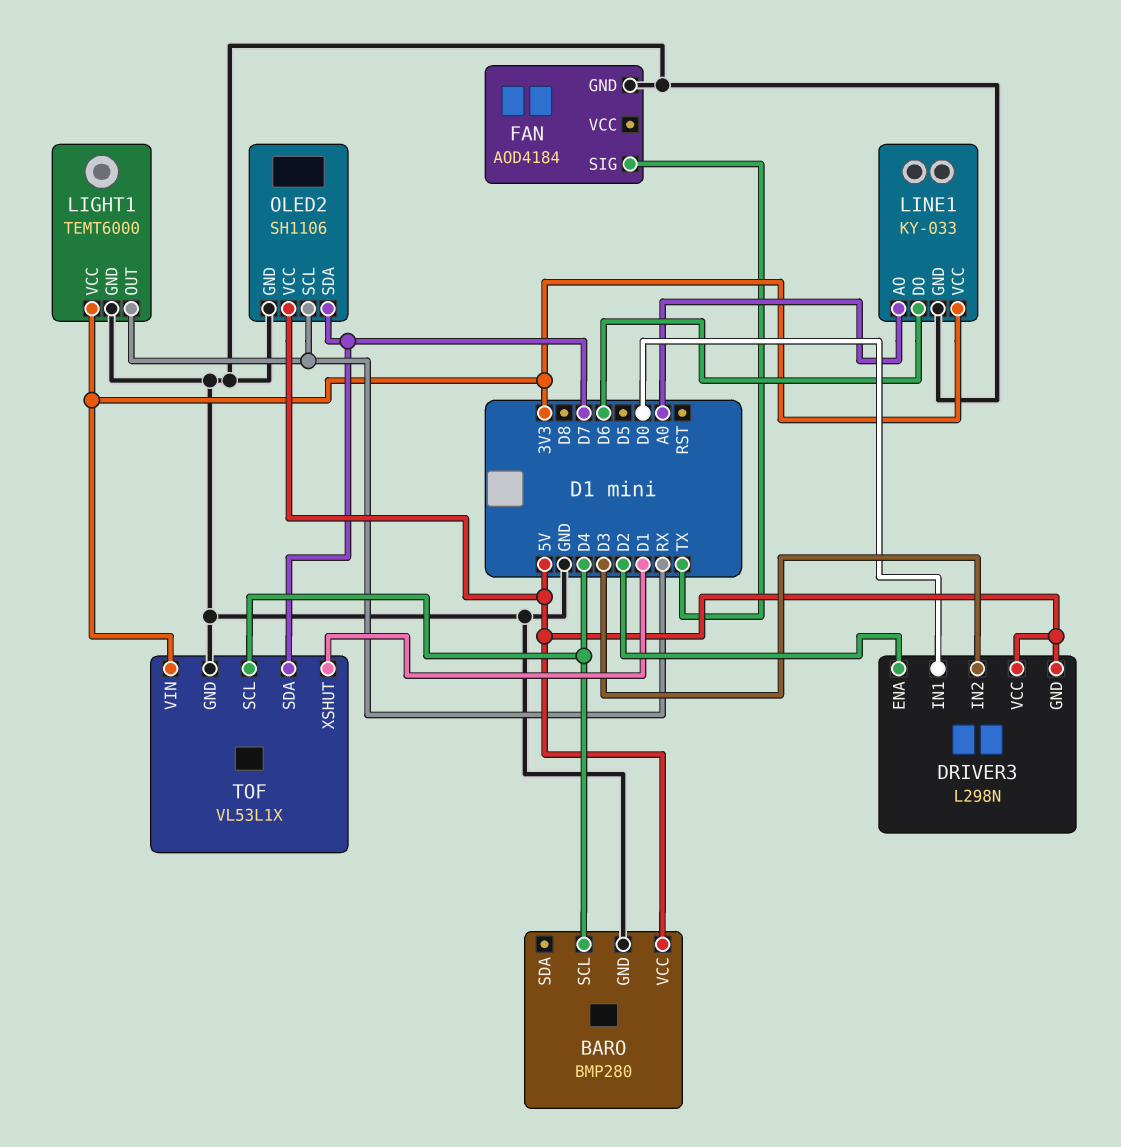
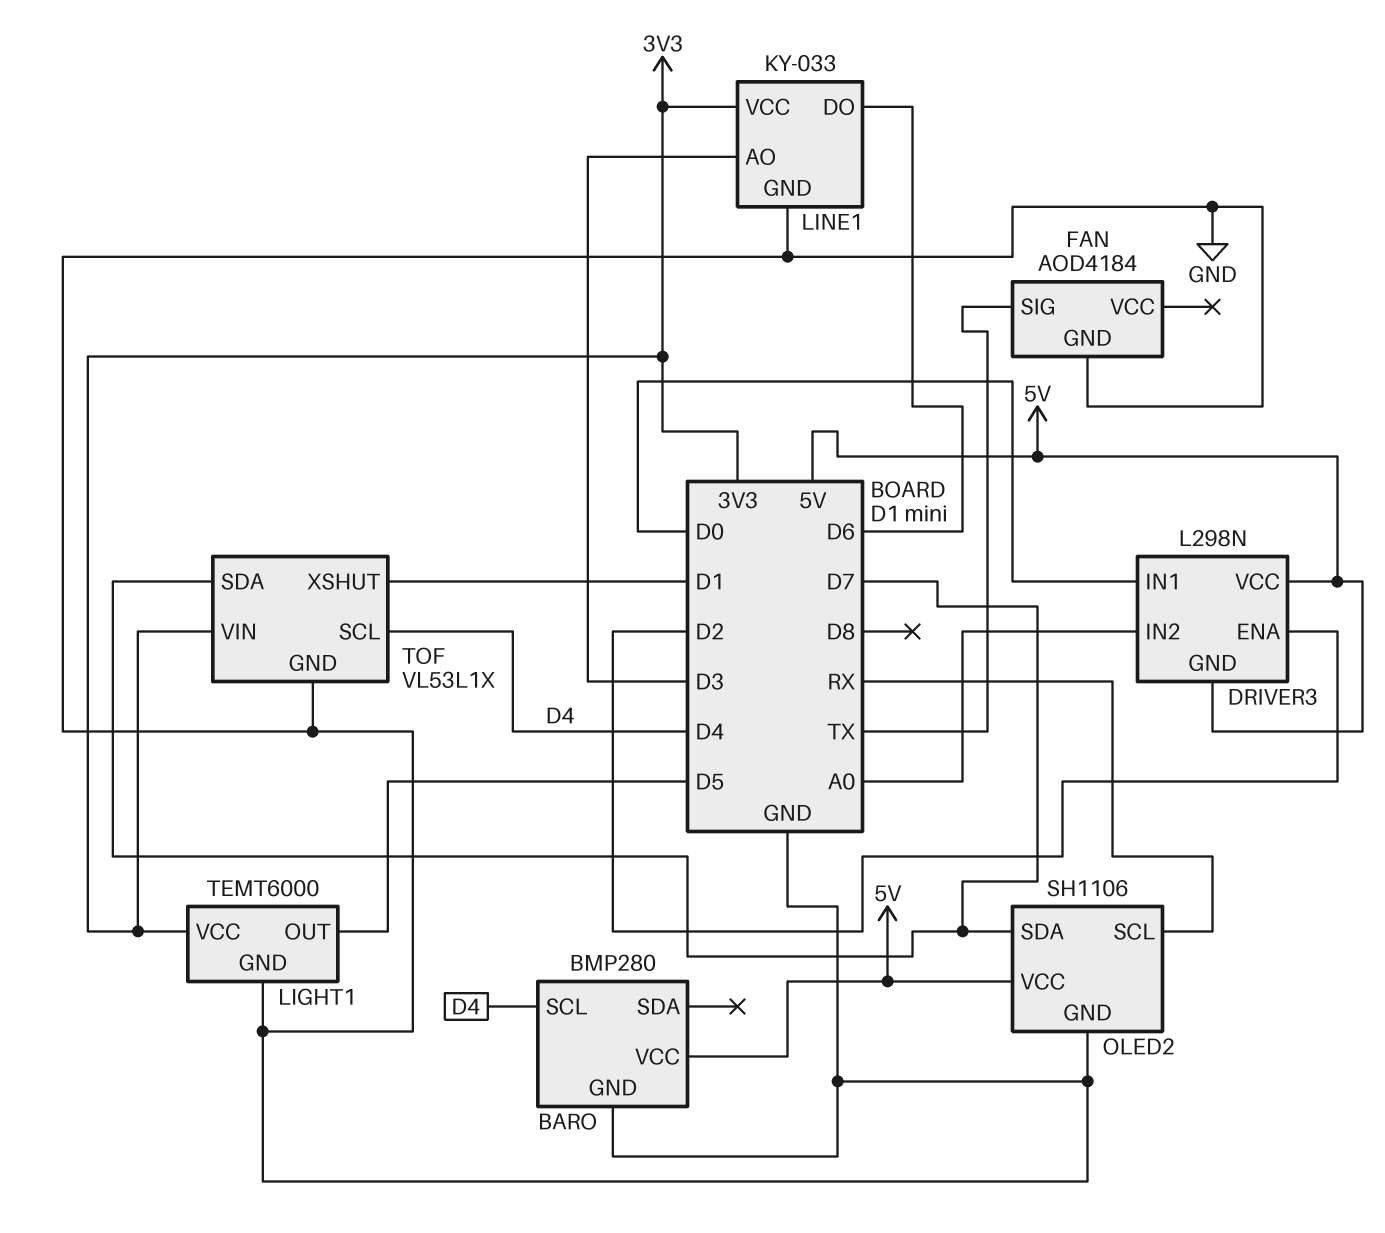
DRIVER3 pin IN2: D3 -> A0
LIGHT1 pin OUT: RX -> D5
LINE1 pin AO: A0 -> D3

